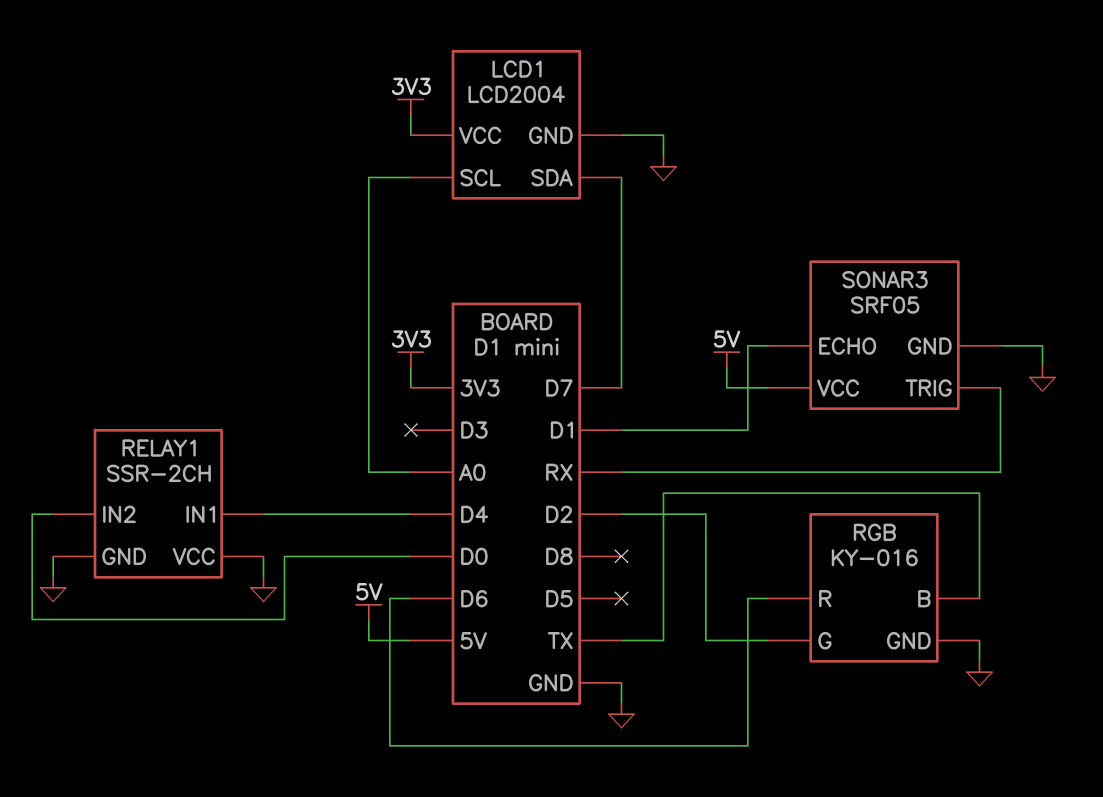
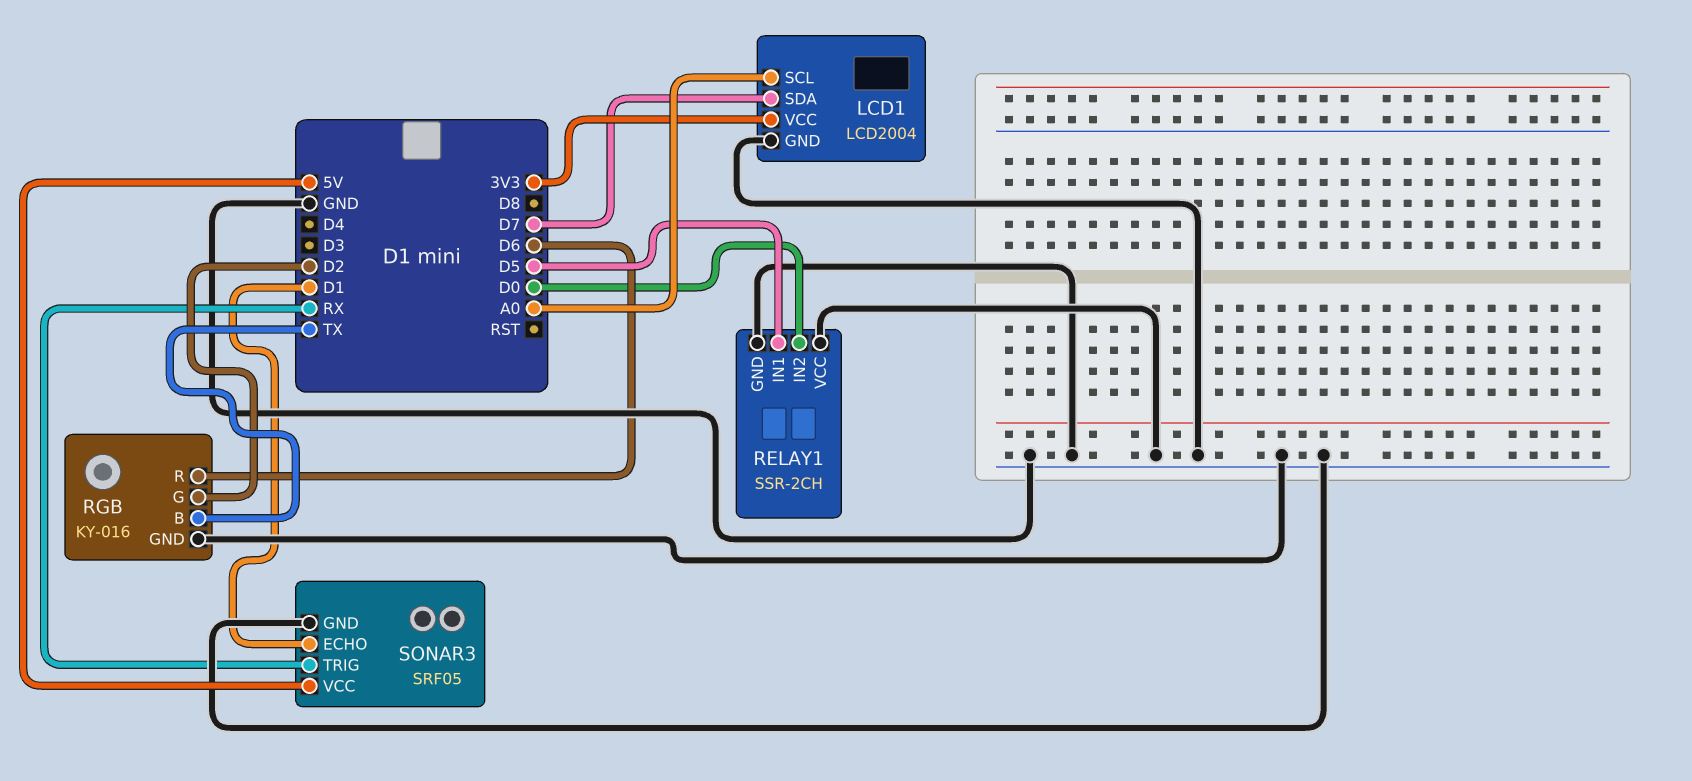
RELAY1 pin IN1: D4 -> D5

